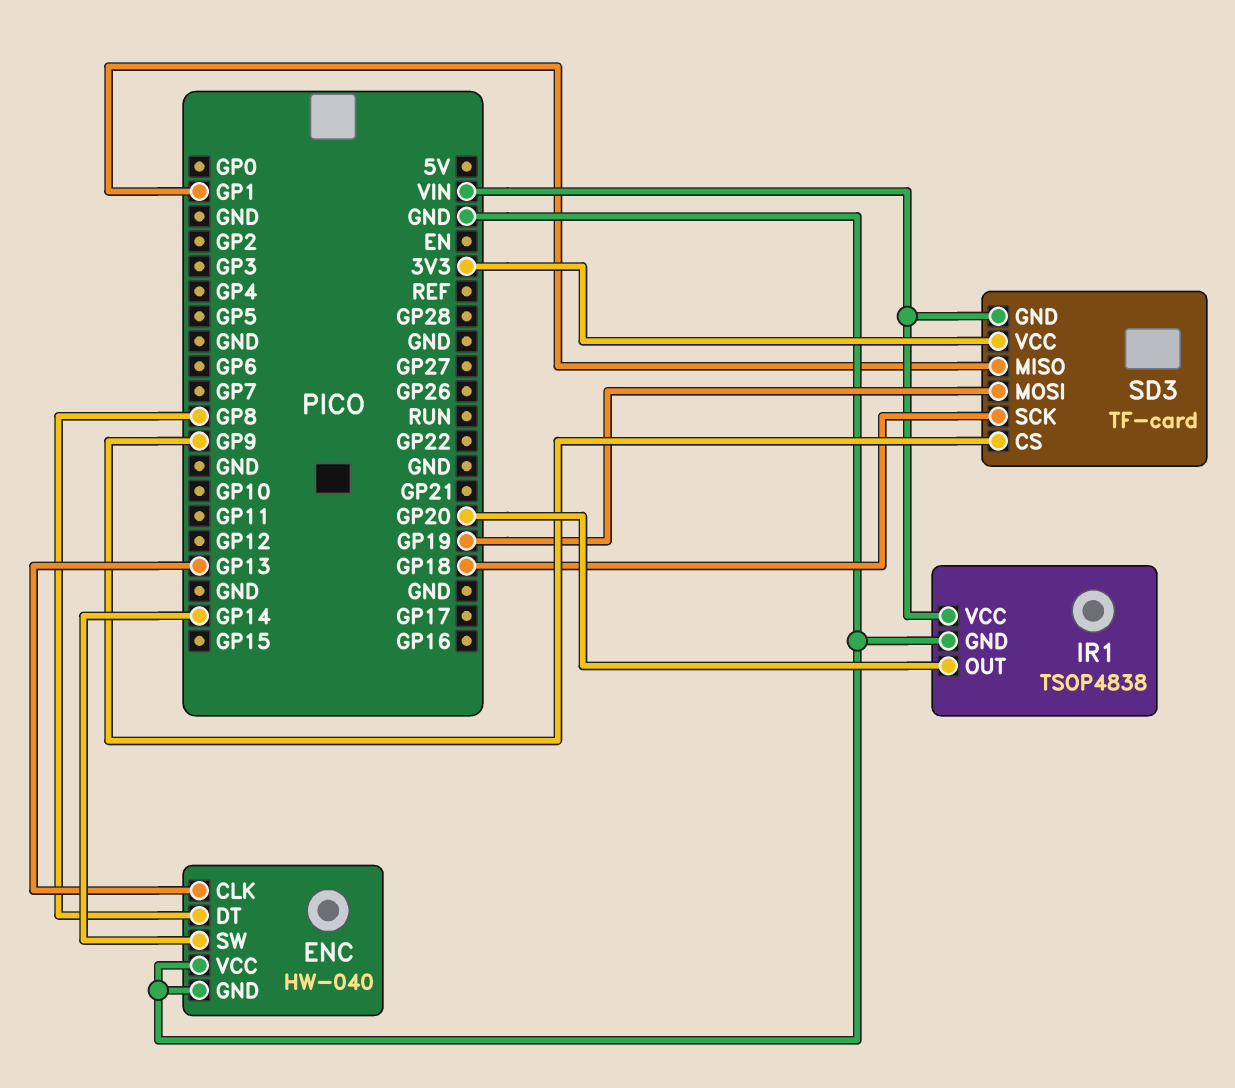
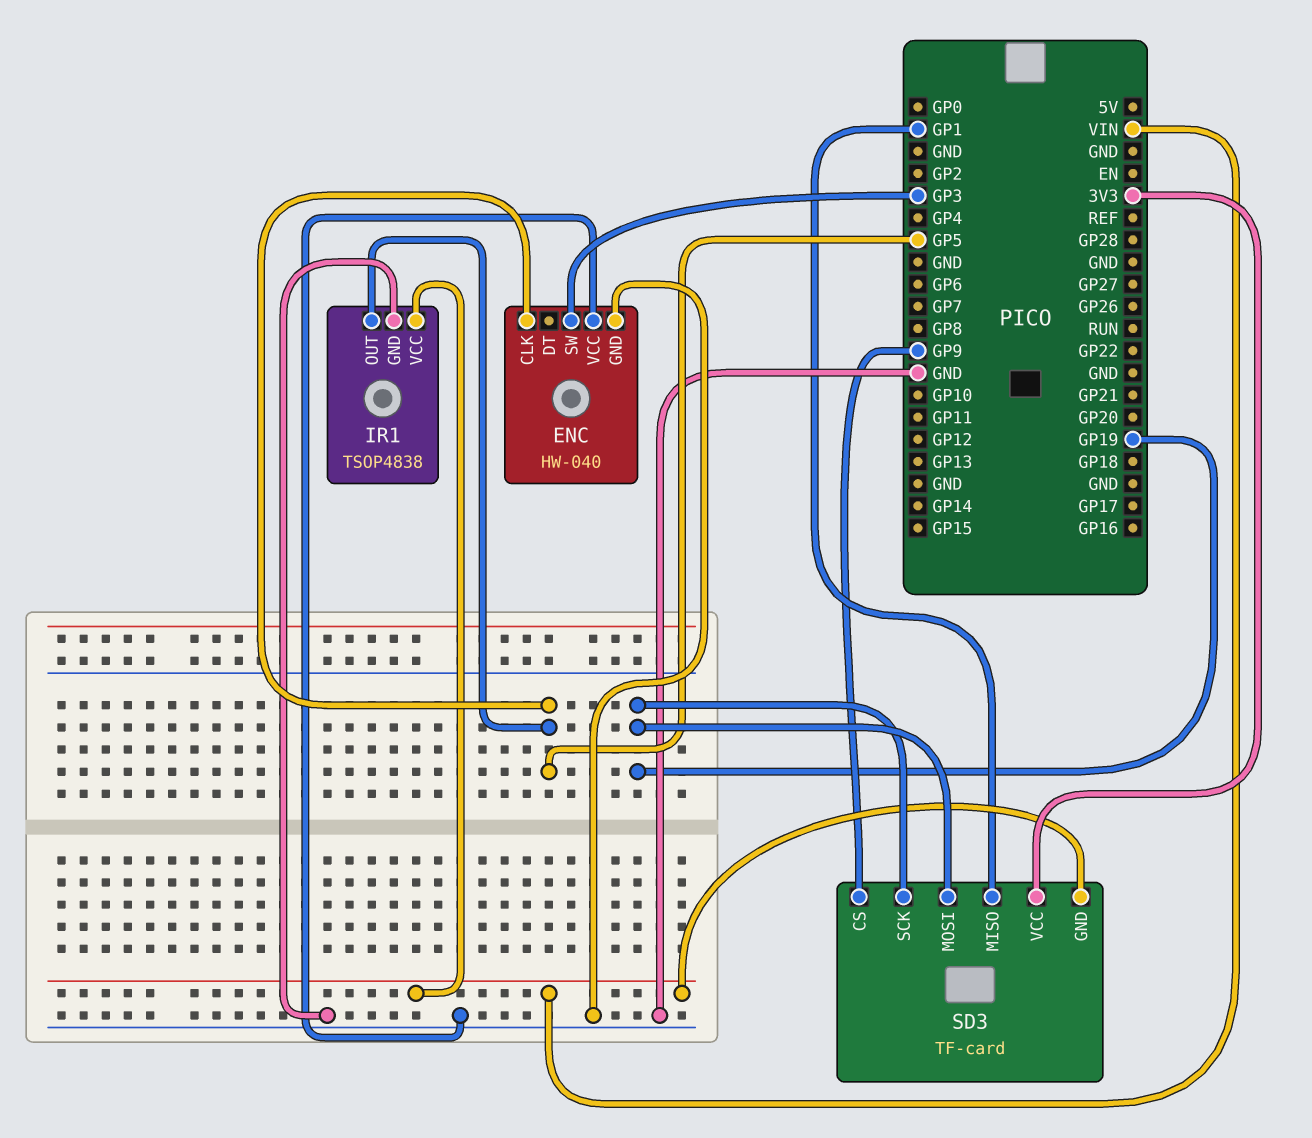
ENC pin CLK: GP13 -> GP5
ENC pin DT: GP8 -> none
ENC pin SW: GP14 -> GP3
IR1 pin OUT: GP20 -> GP5
SD3 pin SCK: GP18 -> GP19

